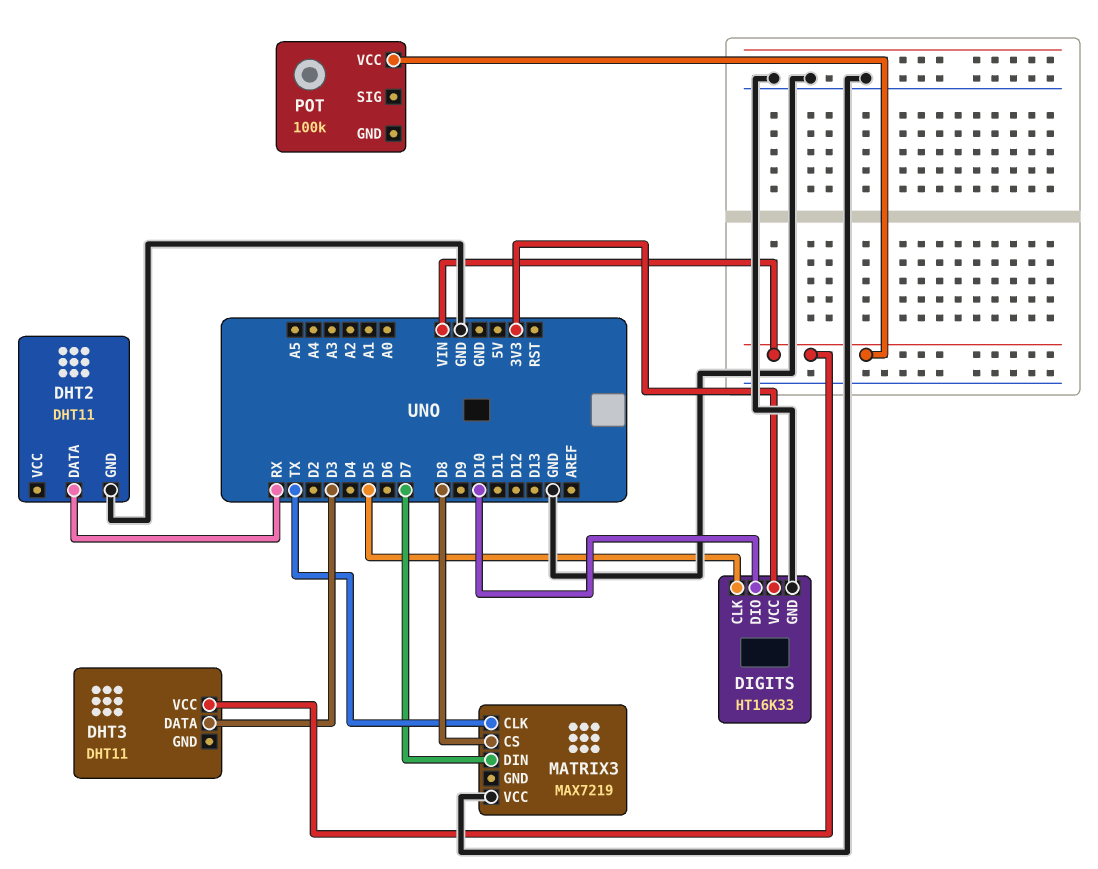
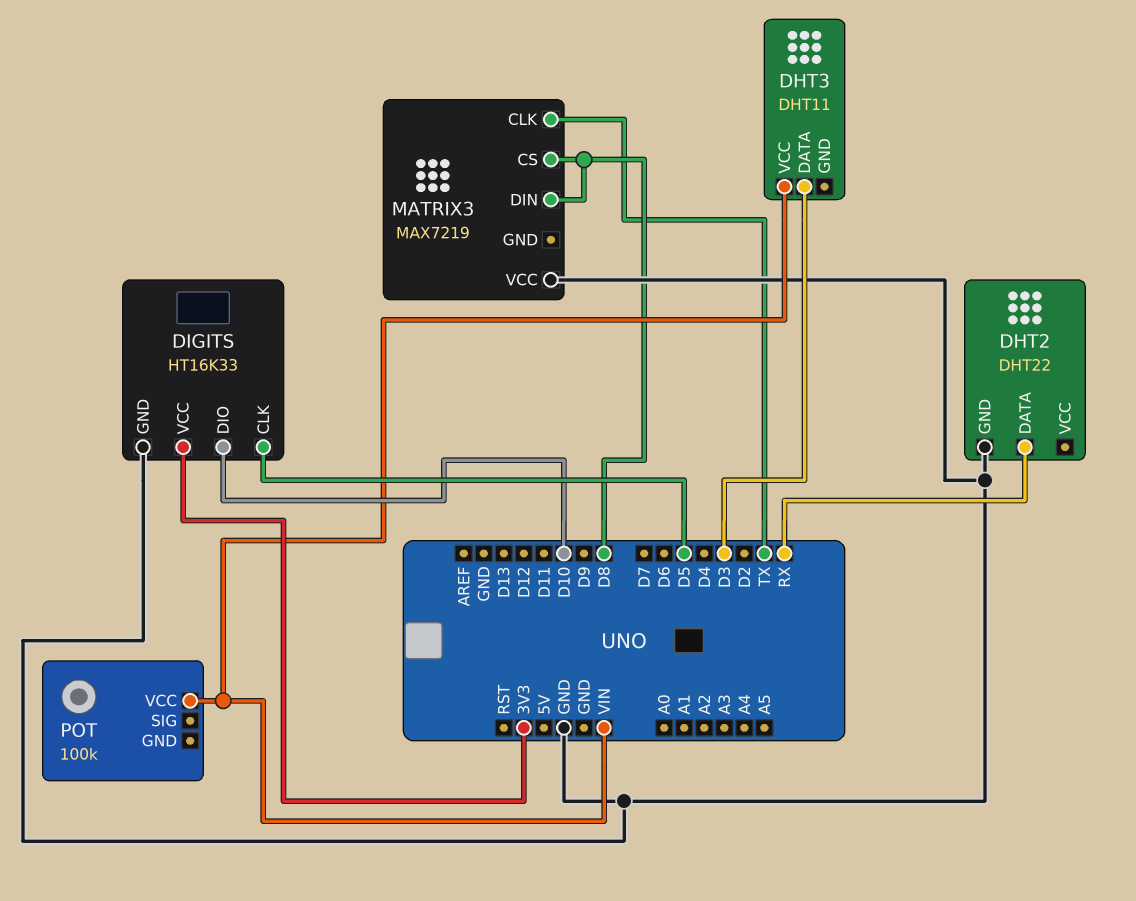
DHT2: DHT11 -> DHT22
MATRIX3 pin DIN: D7 -> D8

